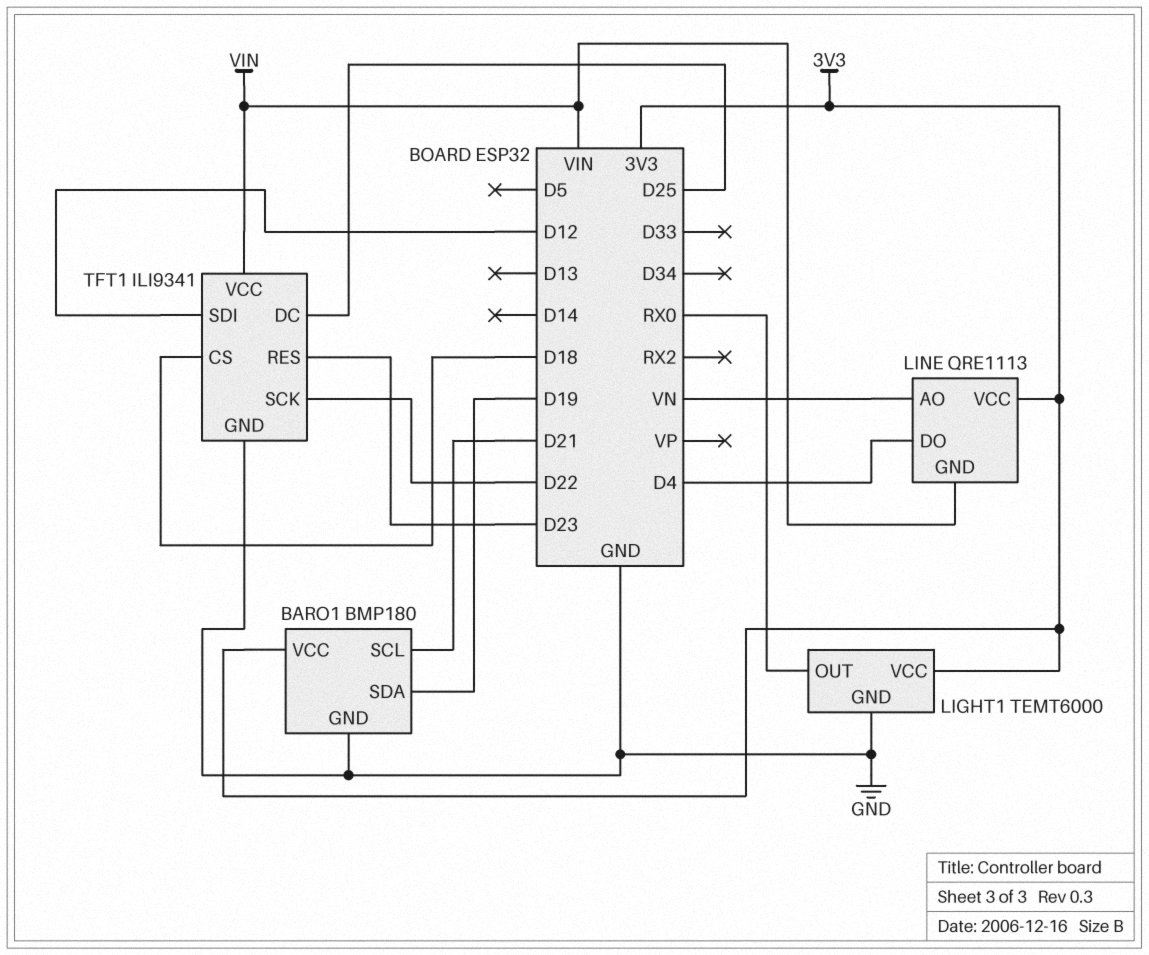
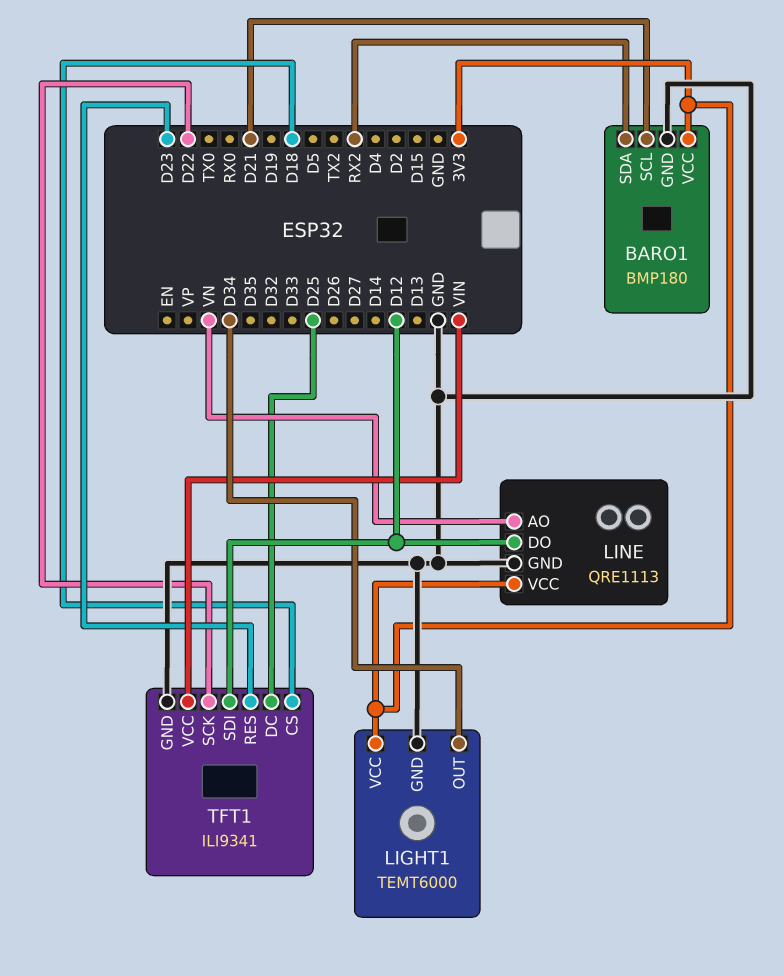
BARO1 pin SDA: D19 -> RX2
LIGHT1 pin OUT: RX0 -> D34
LINE pin DO: D4 -> D12
LINE pin GND: VIN -> GND

